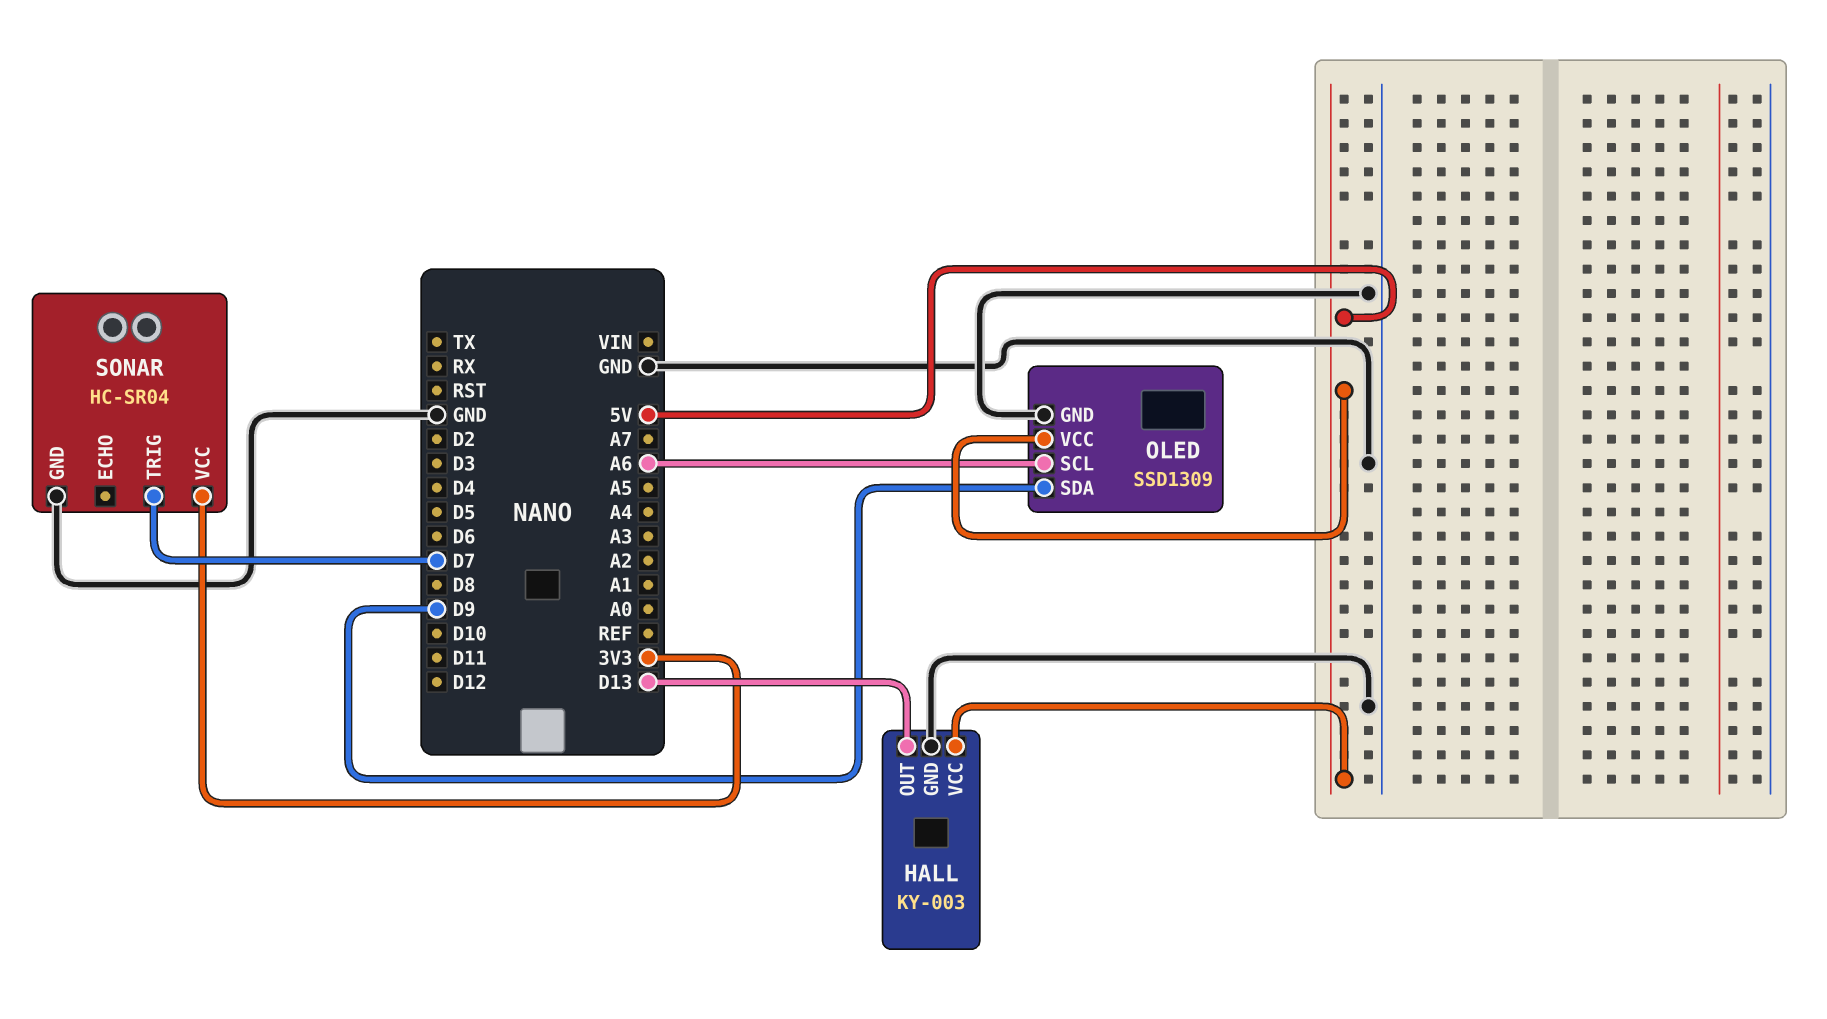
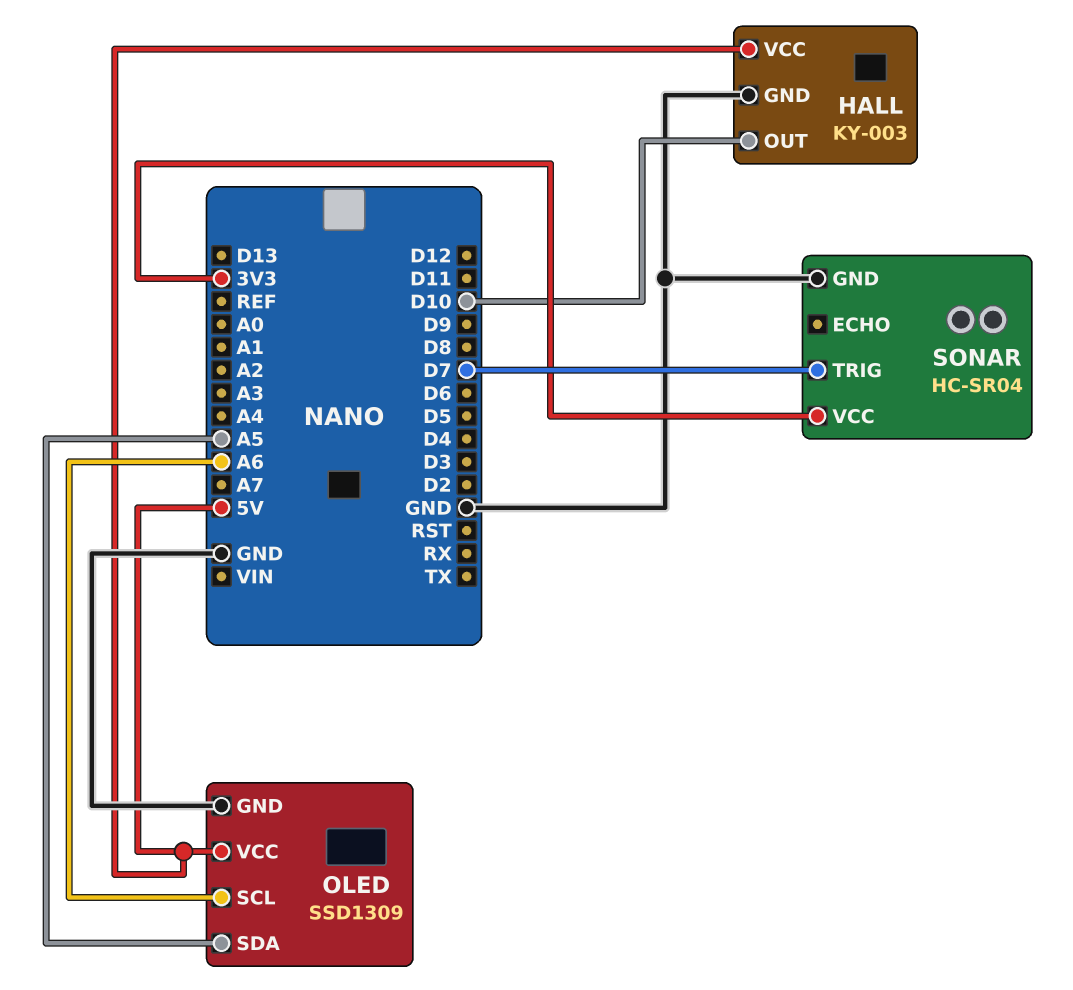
HALL pin OUT: D13 -> D10
OLED pin SDA: D9 -> A5

